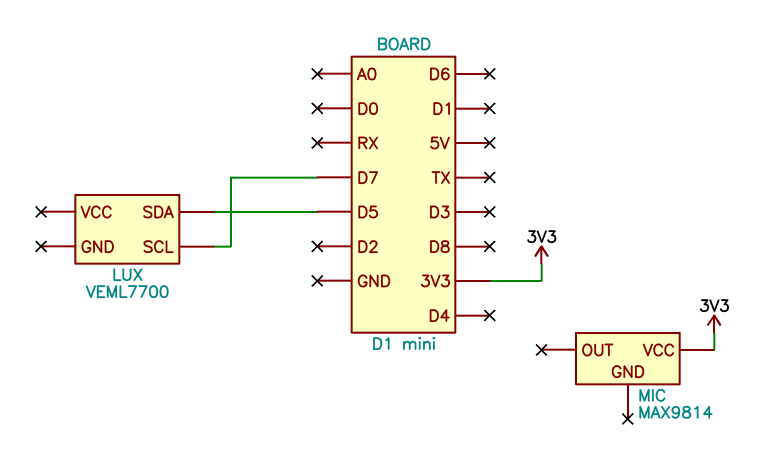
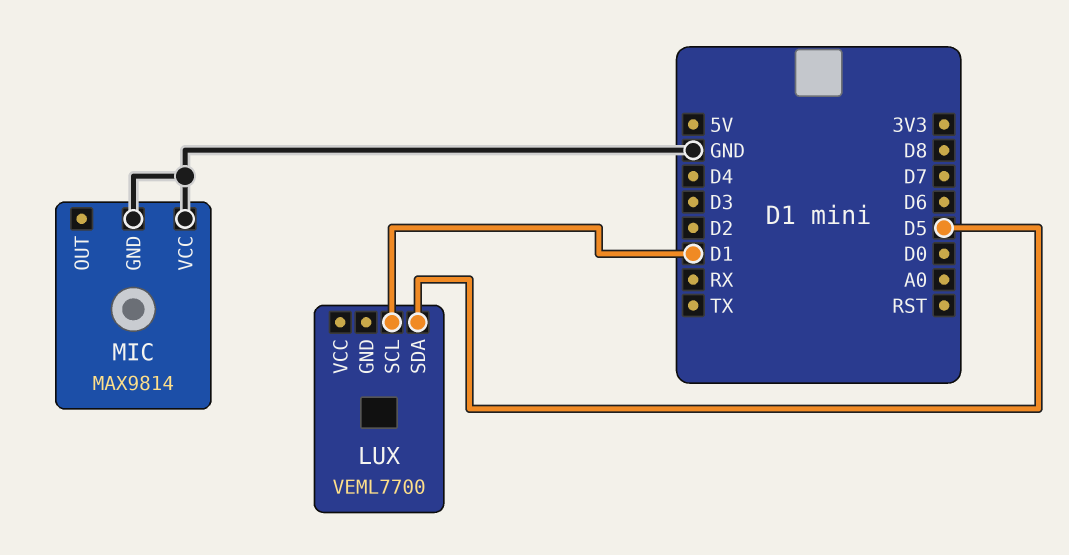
LUX pin SCL: D7 -> D1
MIC pin GND: none -> GND
MIC pin VCC: 3V3 -> GND

